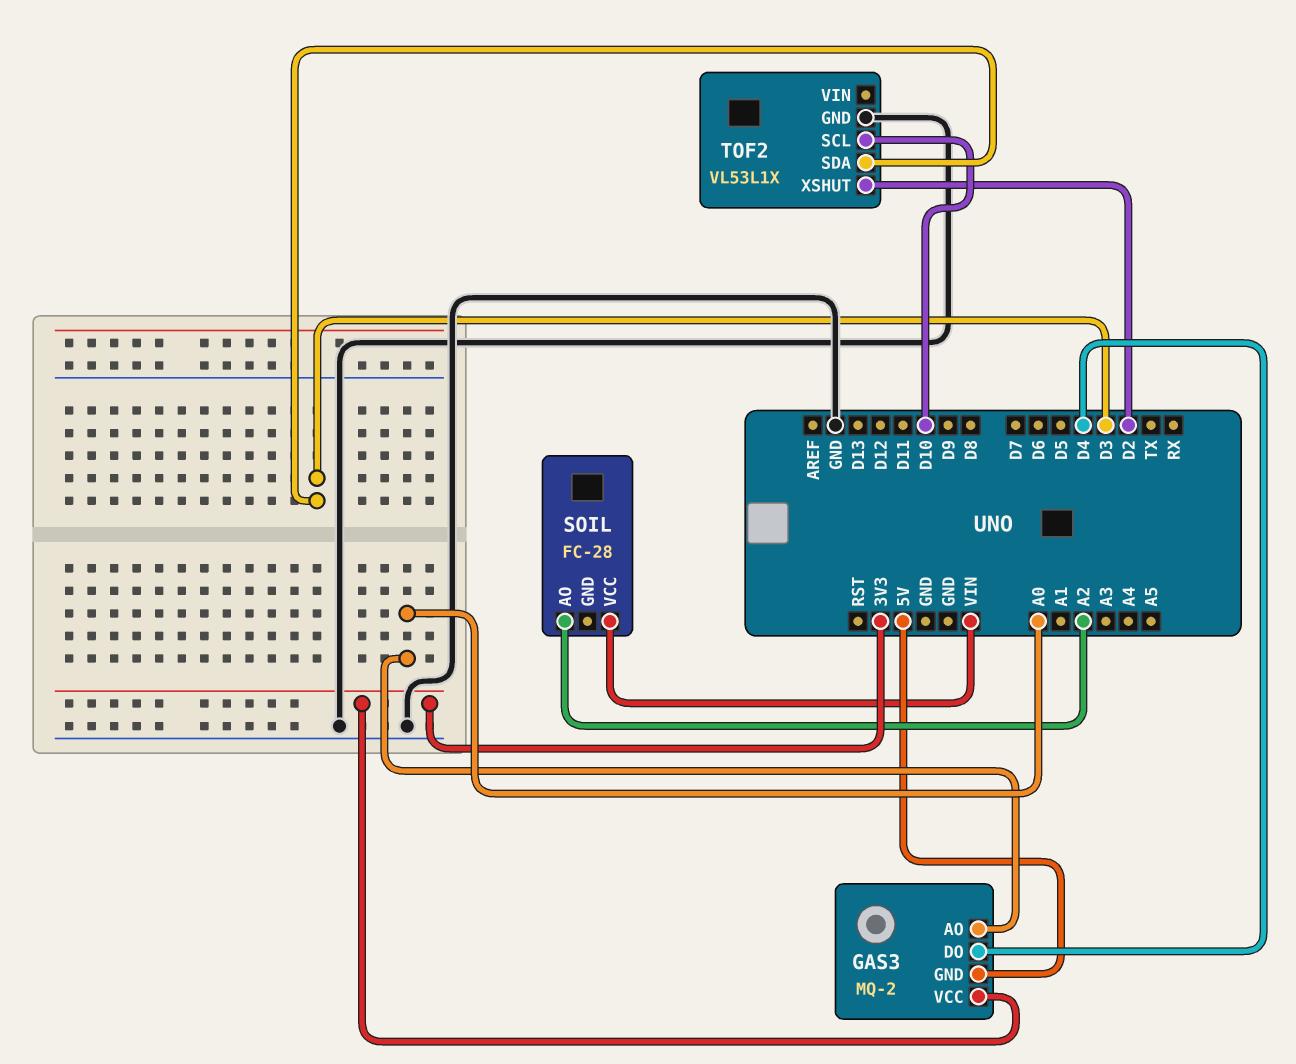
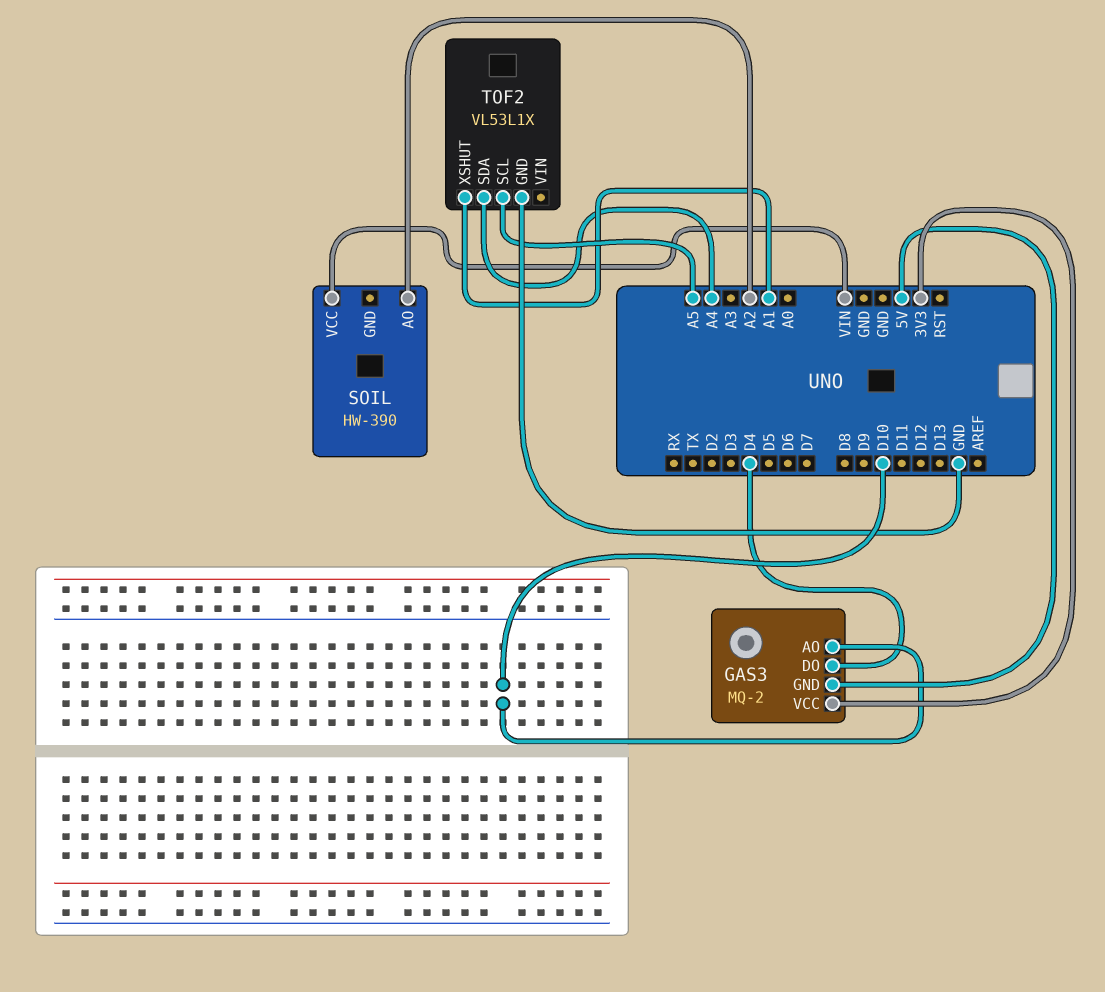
GAS3 pin AO: A0 -> D10
SOIL: FC-28 -> HW-390
TOF2 pin SCL: D10 -> A5
TOF2 pin SDA: D3 -> A4
TOF2 pin XSHUT: D2 -> A1

